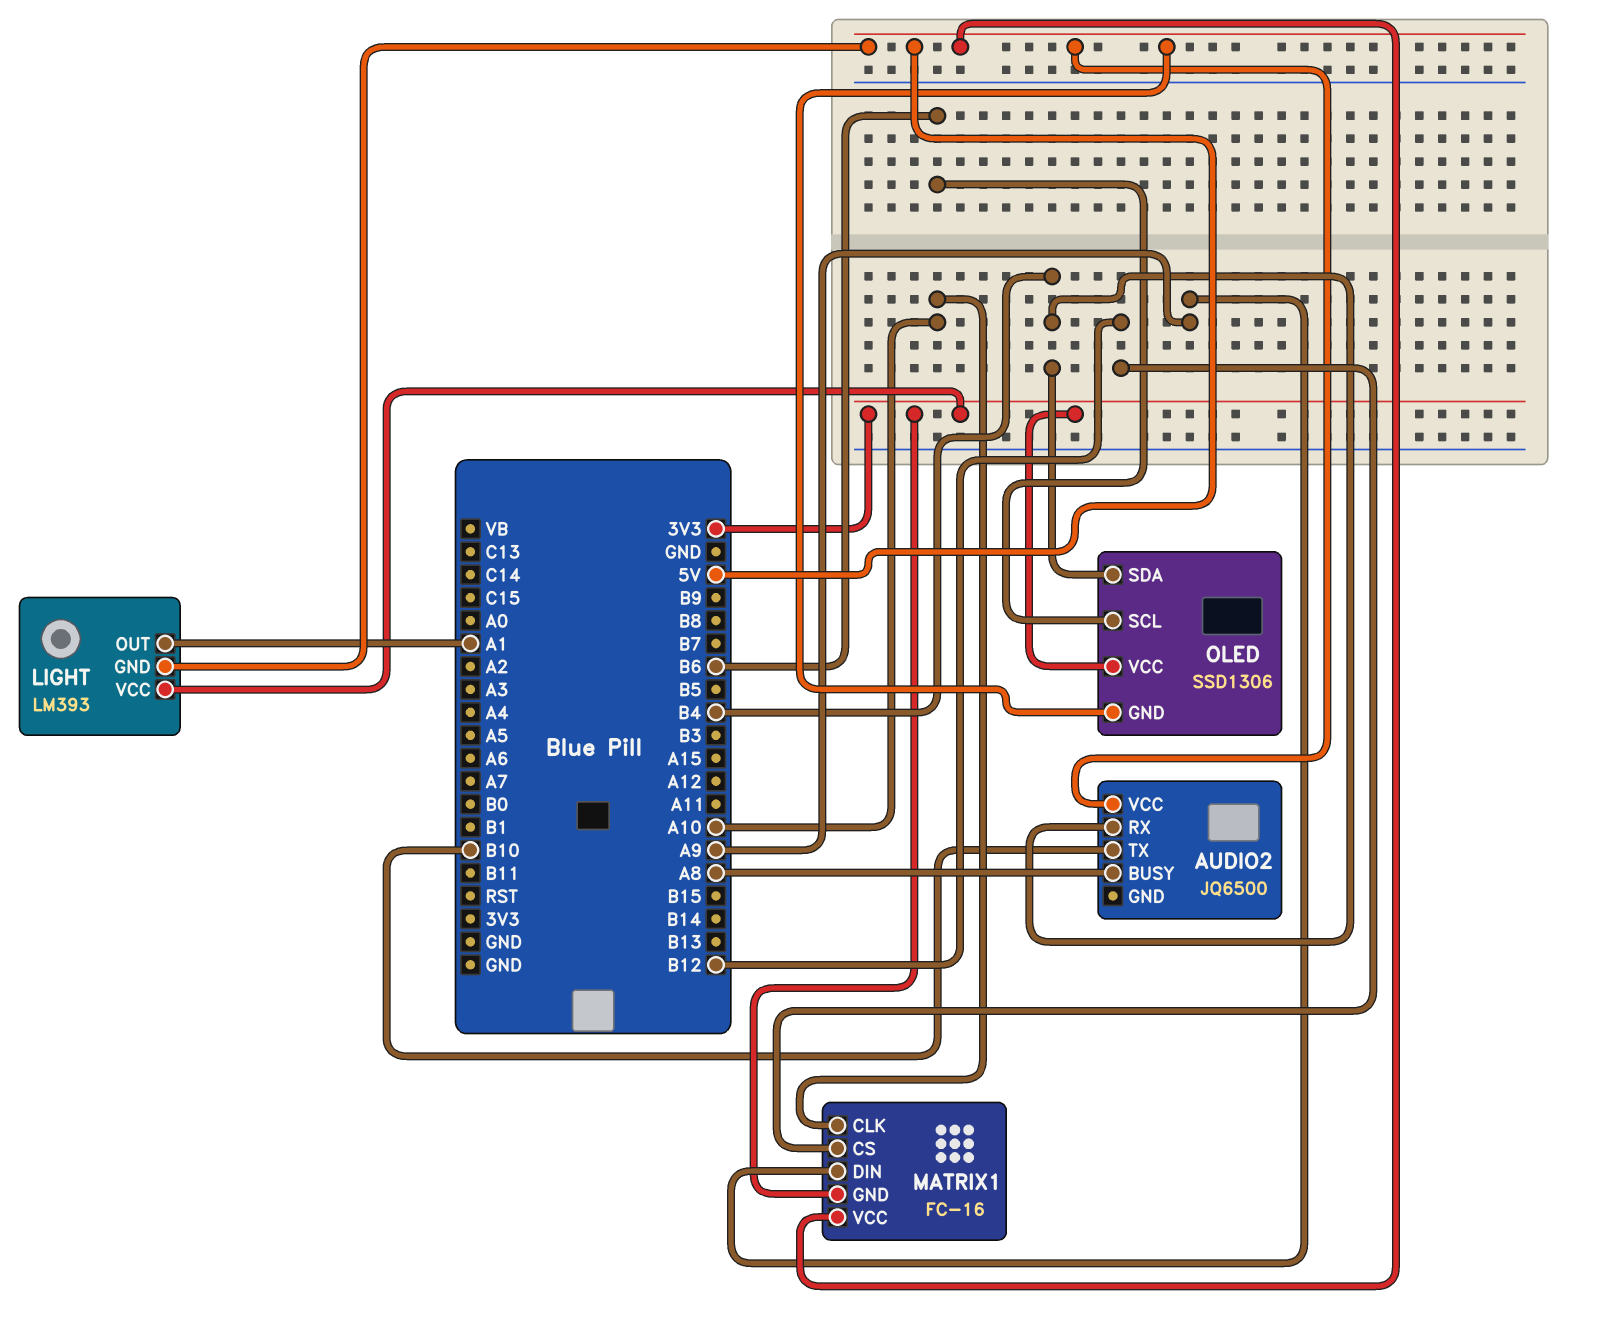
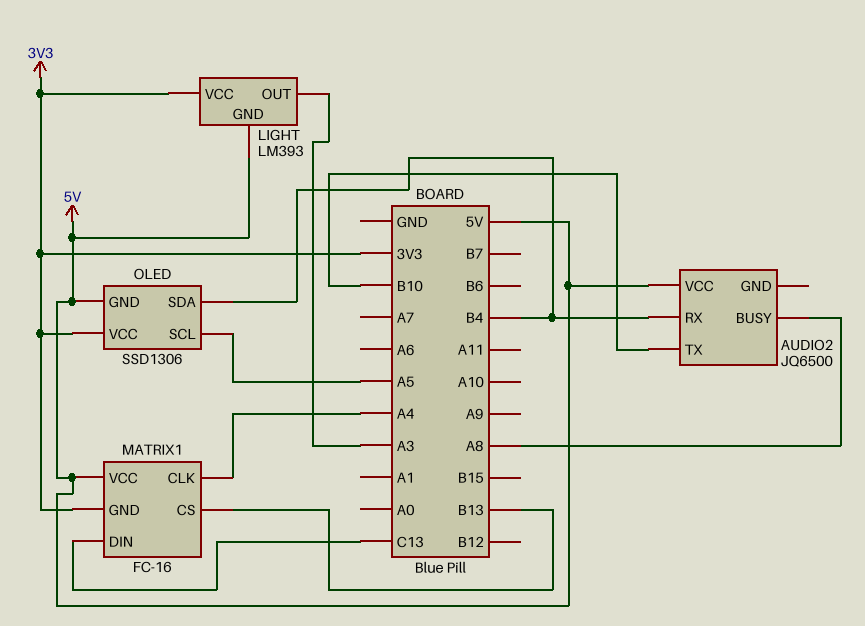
LIGHT pin OUT: A1 -> A3
MATRIX1 pin CLK: A10 -> A4
MATRIX1 pin CS: B12 -> B13
MATRIX1 pin DIN: A9 -> C13
OLED pin SCL: B6 -> A5

